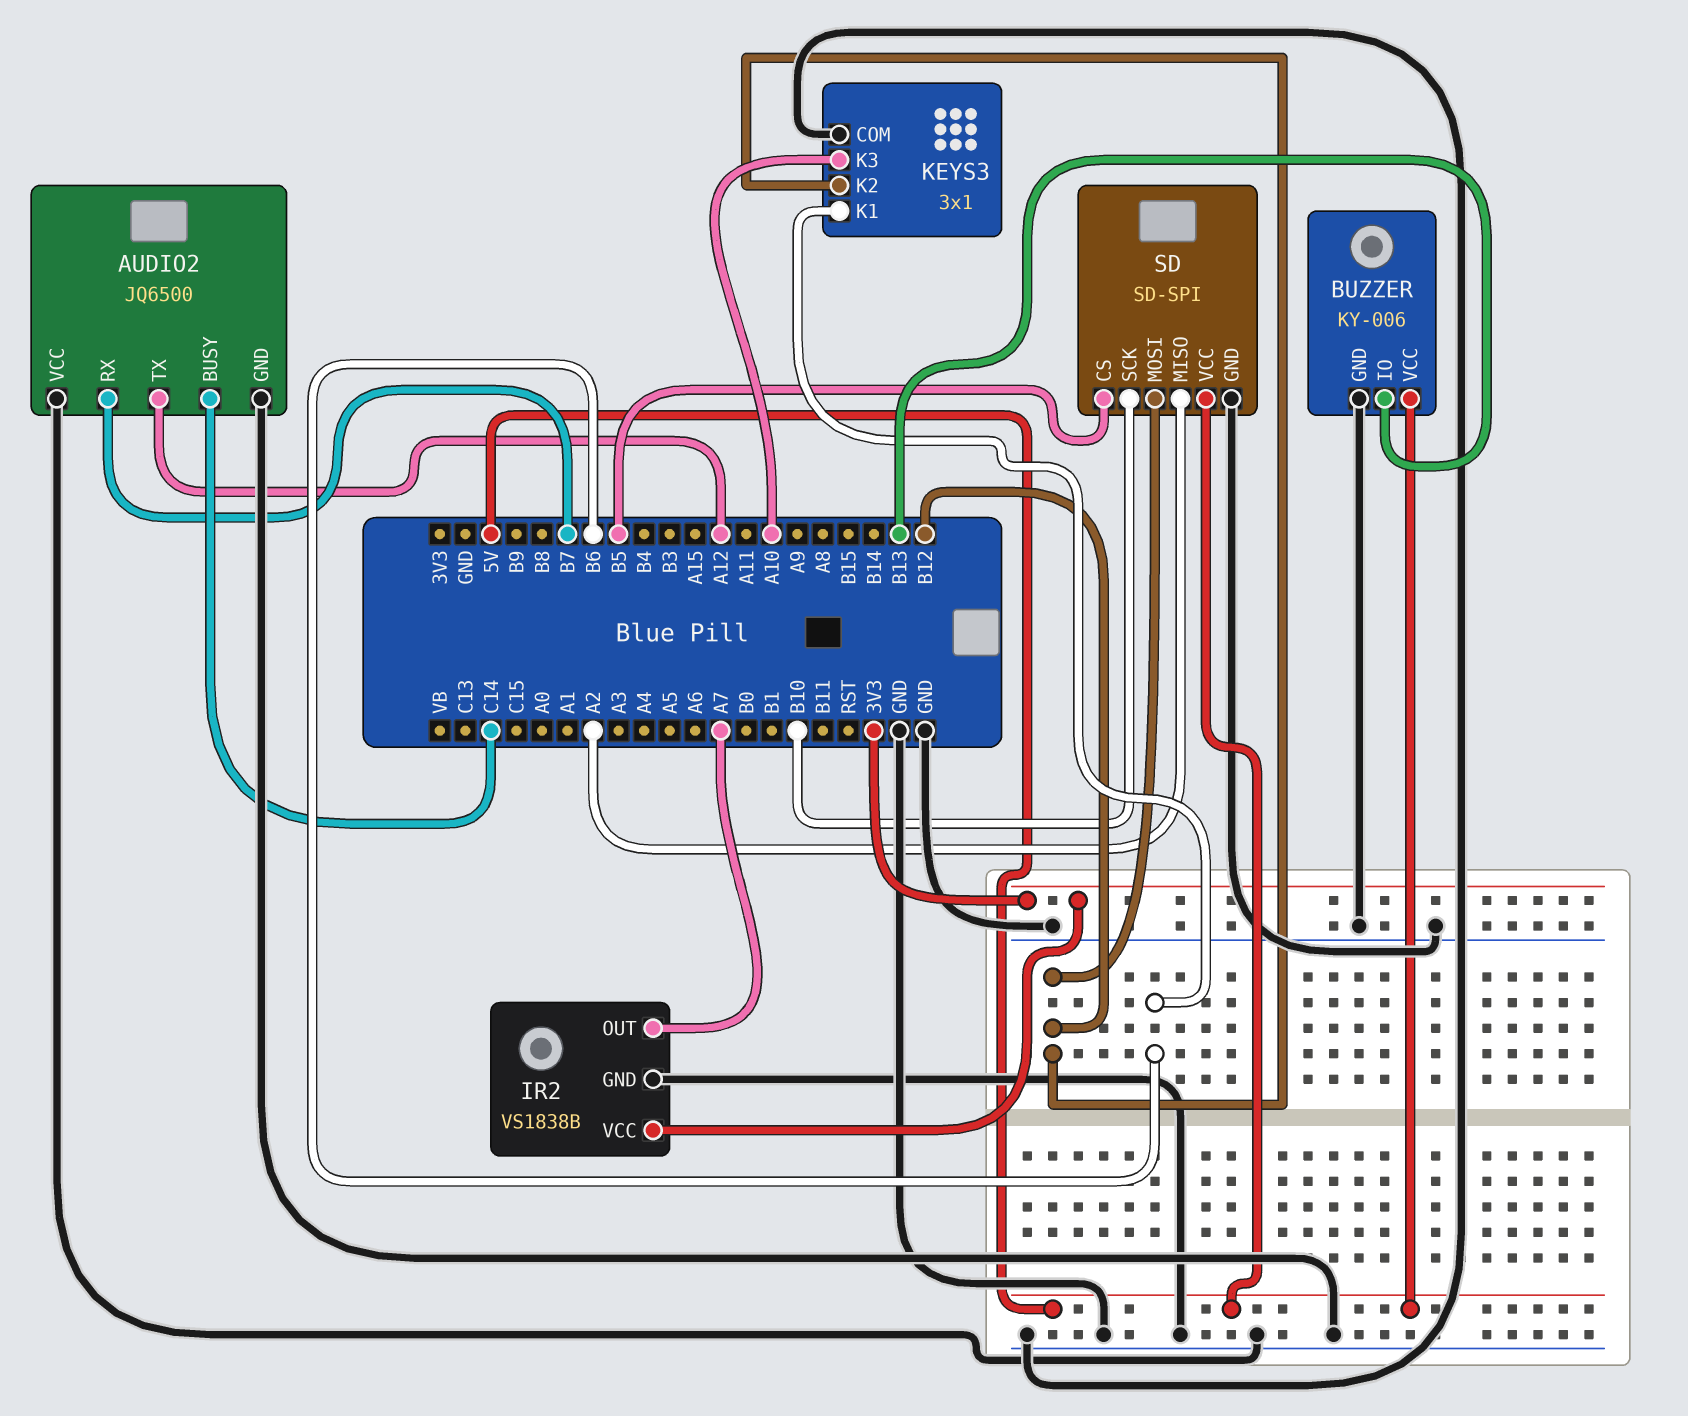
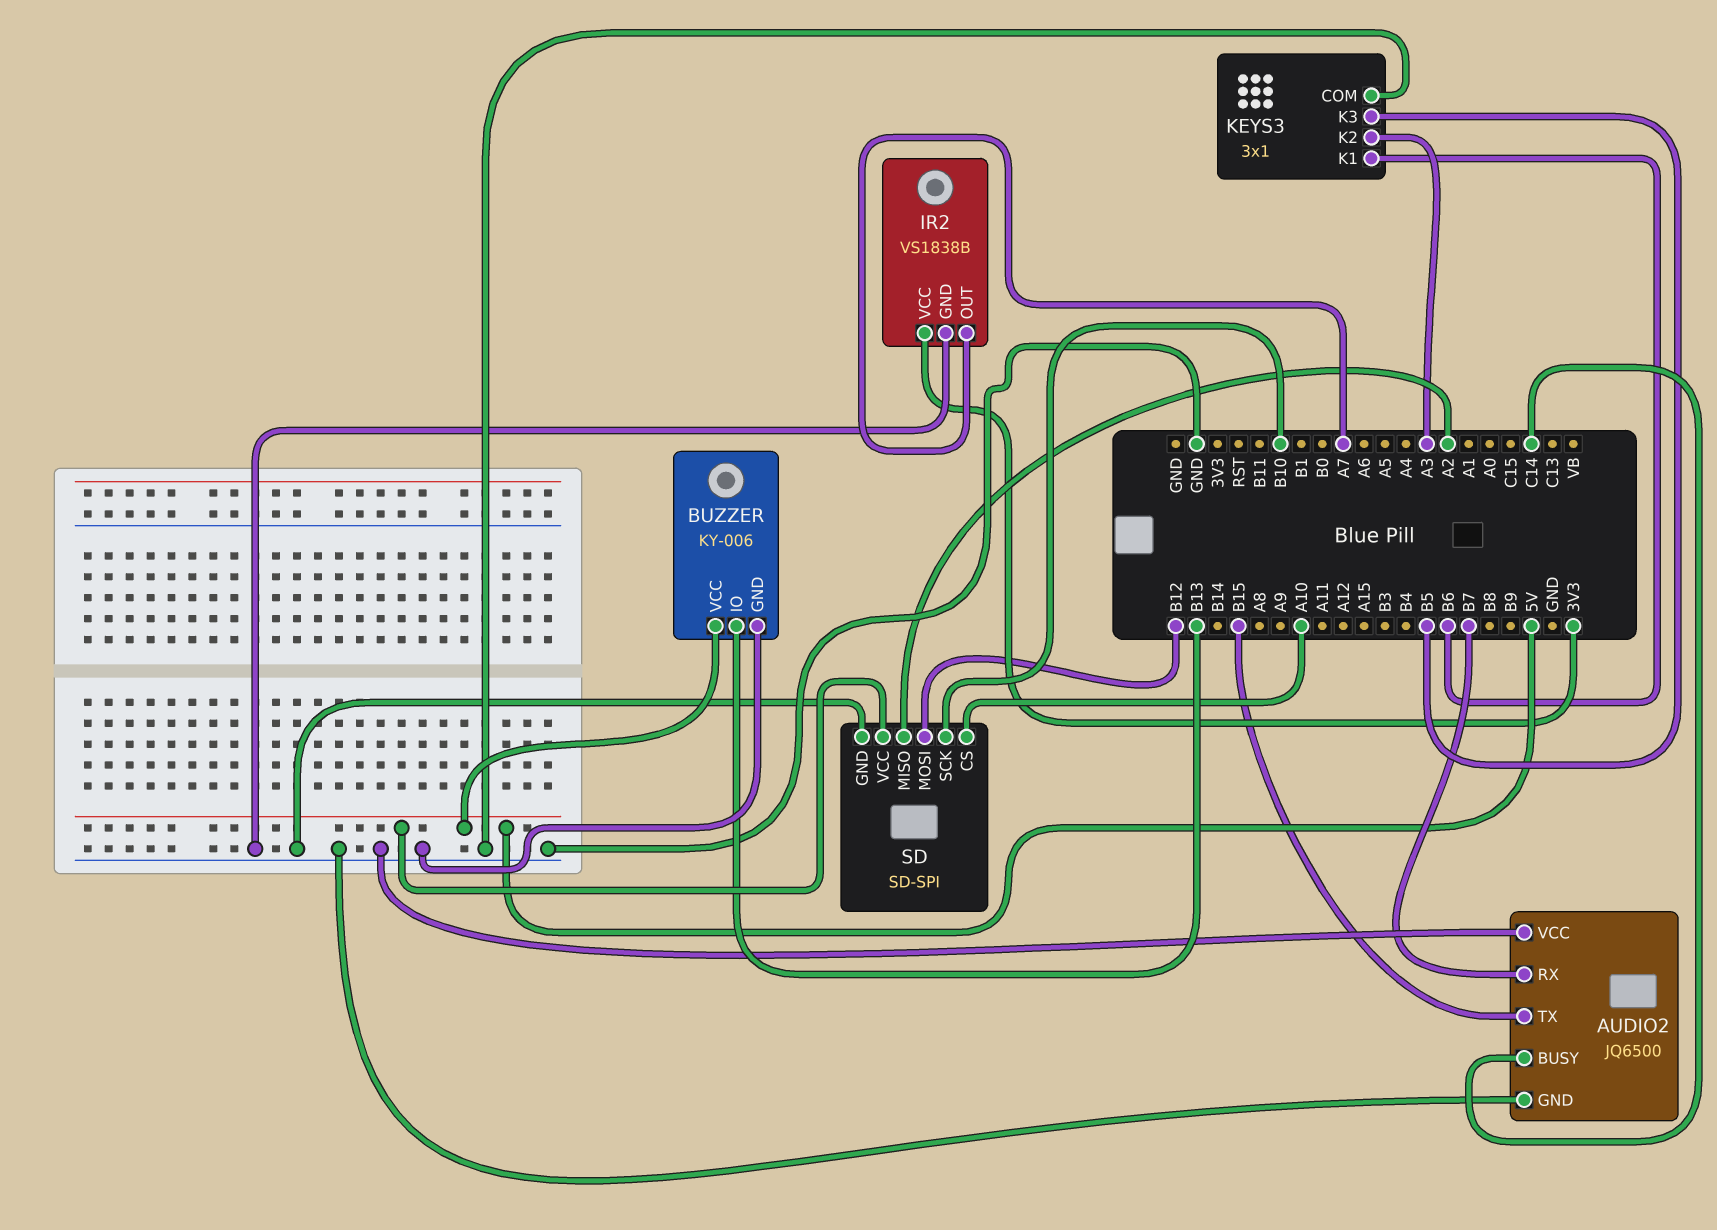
AUDIO2 pin TX: A12 -> B15
KEYS3 pin K2: B12 -> A3
KEYS3 pin K3: A10 -> B5
SD pin CS: B5 -> A10

